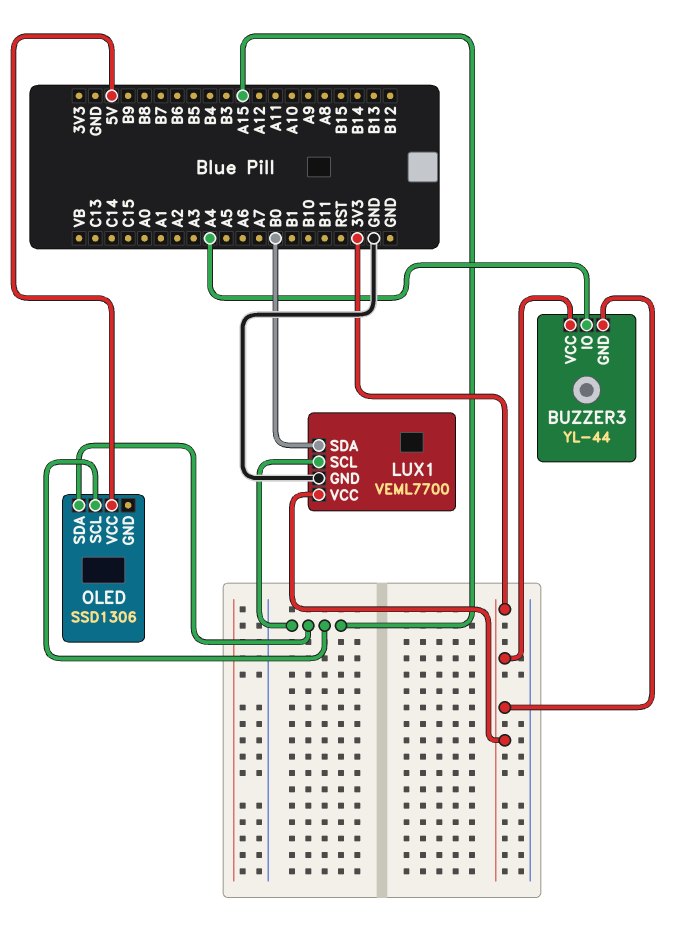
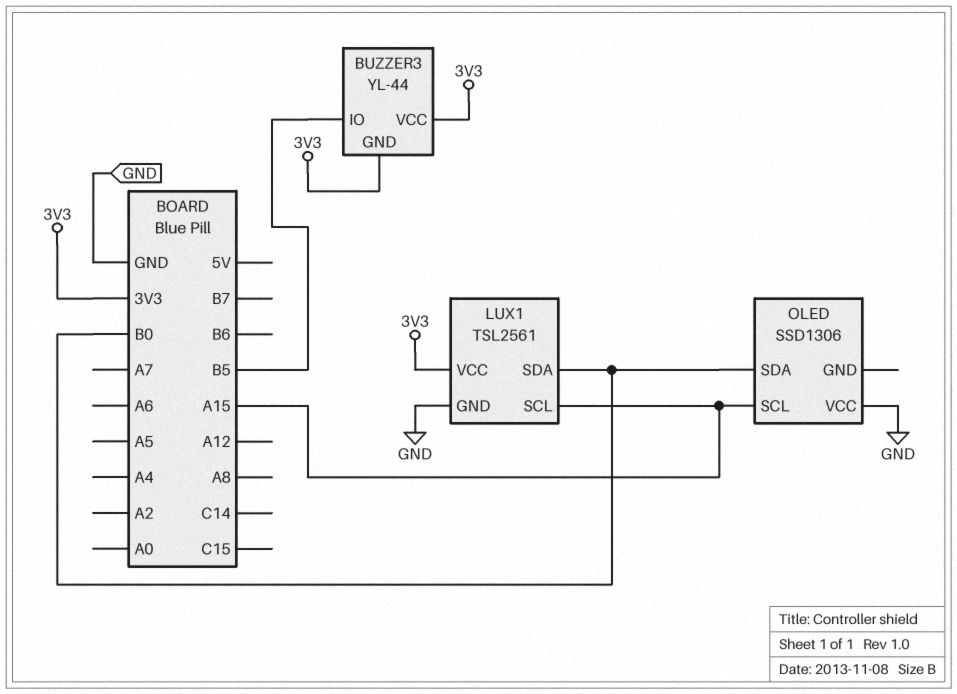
BUZZER3 pin IO: A4 -> B5
LUX1: VEML7700 -> TSL2561
OLED pin SDA: A15 -> B0
OLED pin VCC: 5V -> GND

